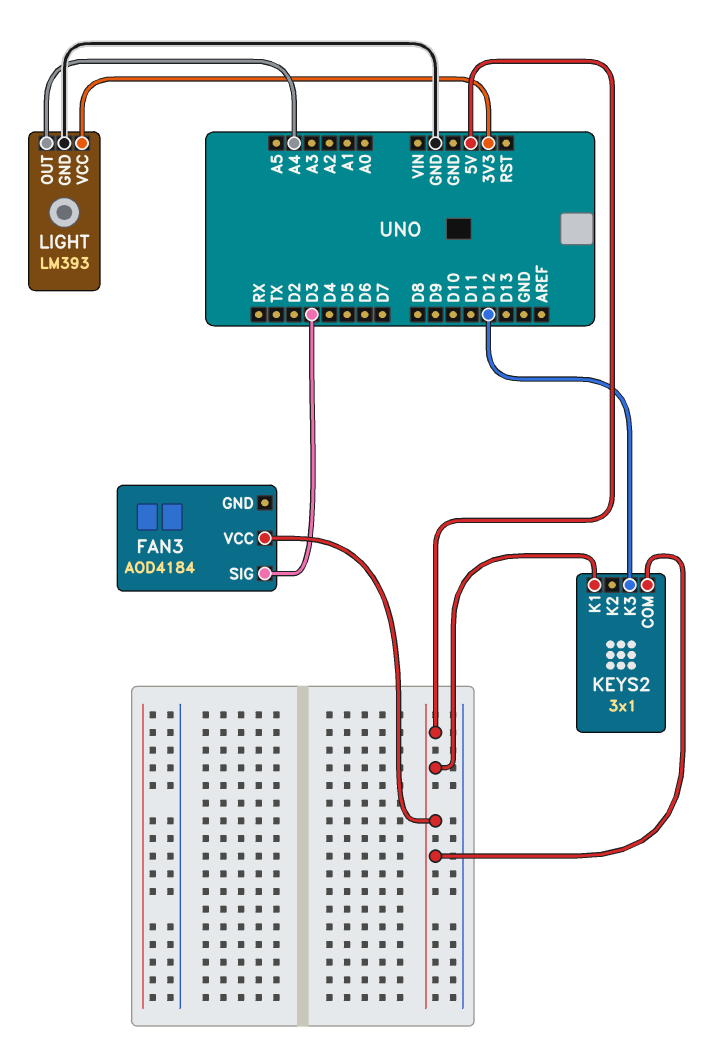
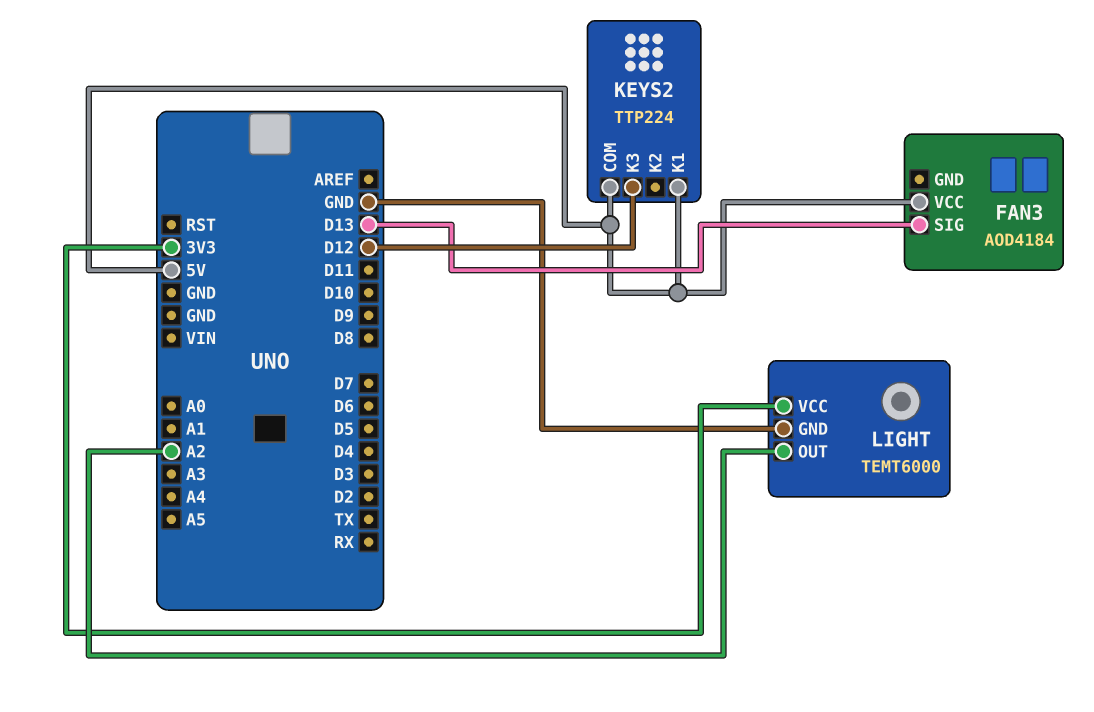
FAN3 pin SIG: D3 -> D13
KEYS2: 3x1 -> TTP224
LIGHT: LM393 -> TEMT6000
LIGHT pin OUT: A4 -> A2

